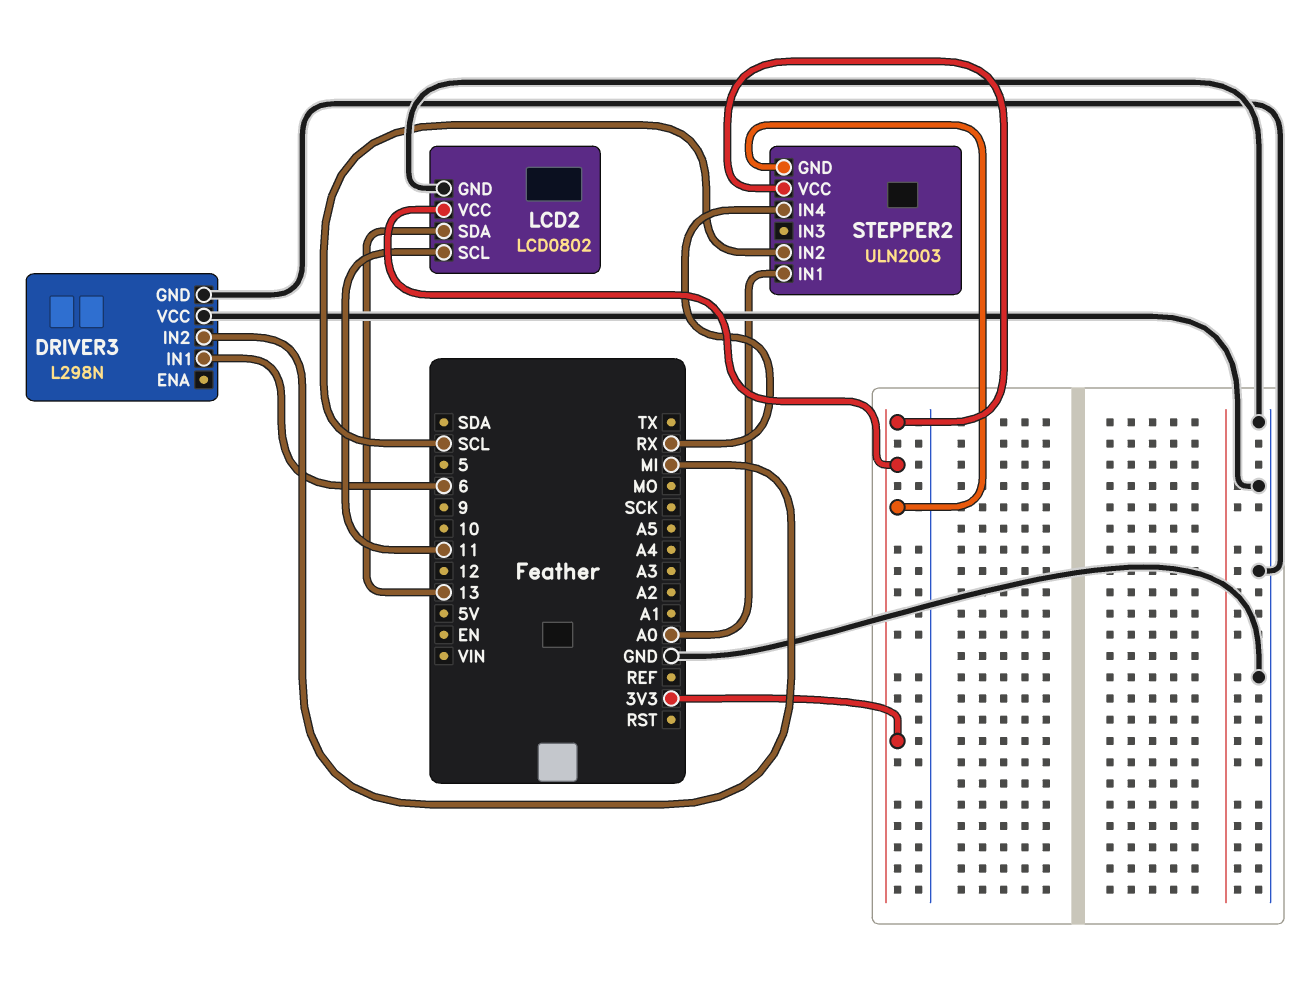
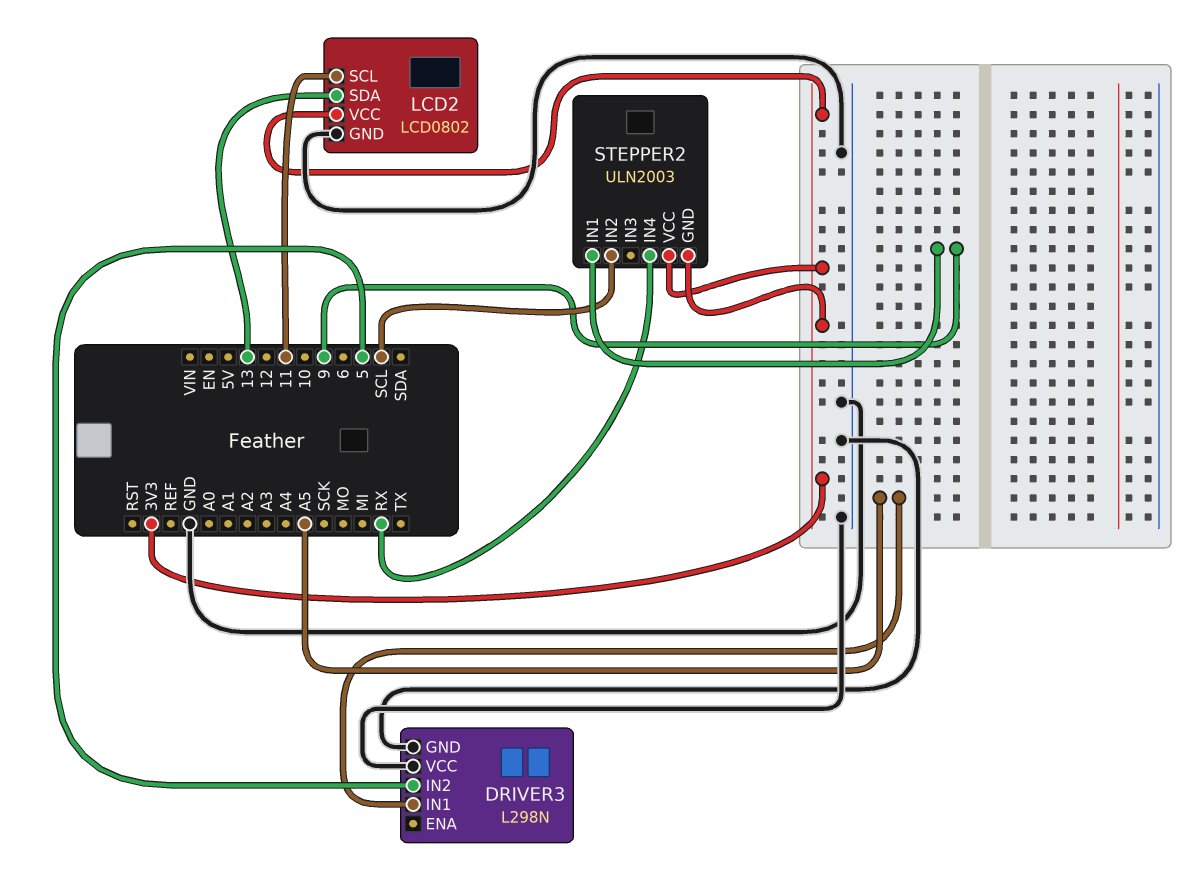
DRIVER3 pin IN1: 6 -> A5
DRIVER3 pin IN2: MI -> 5
STEPPER2 pin IN1: A0 -> 9

